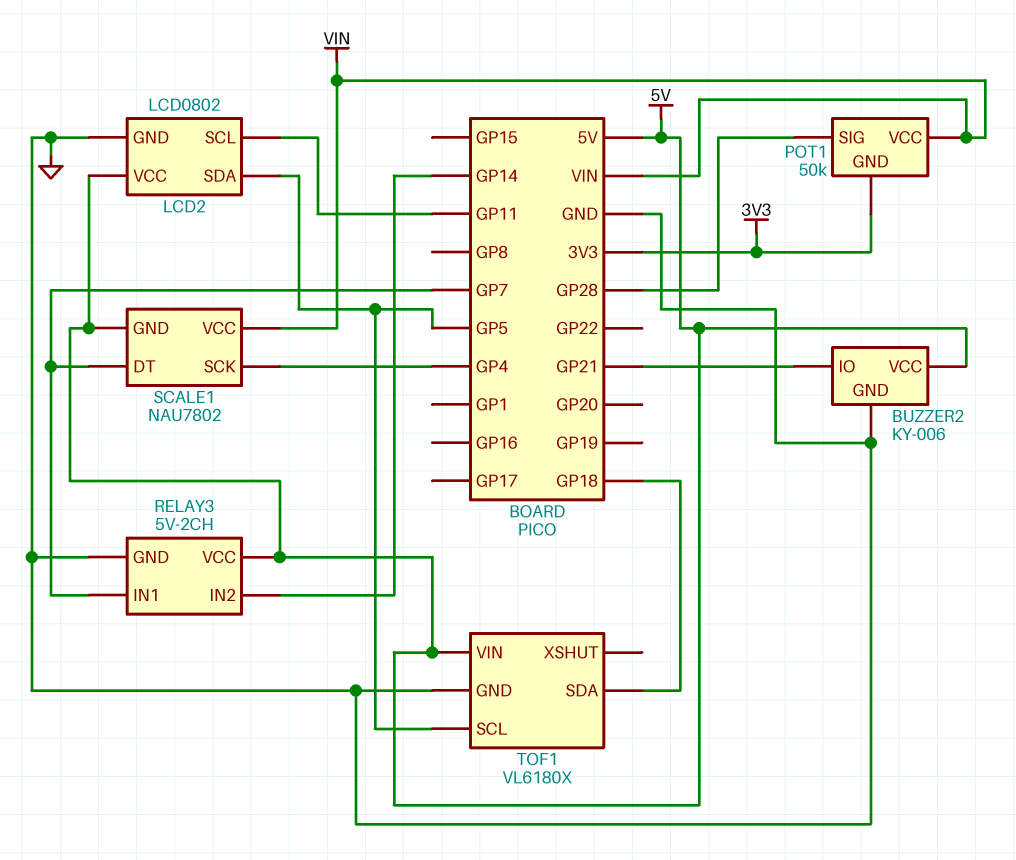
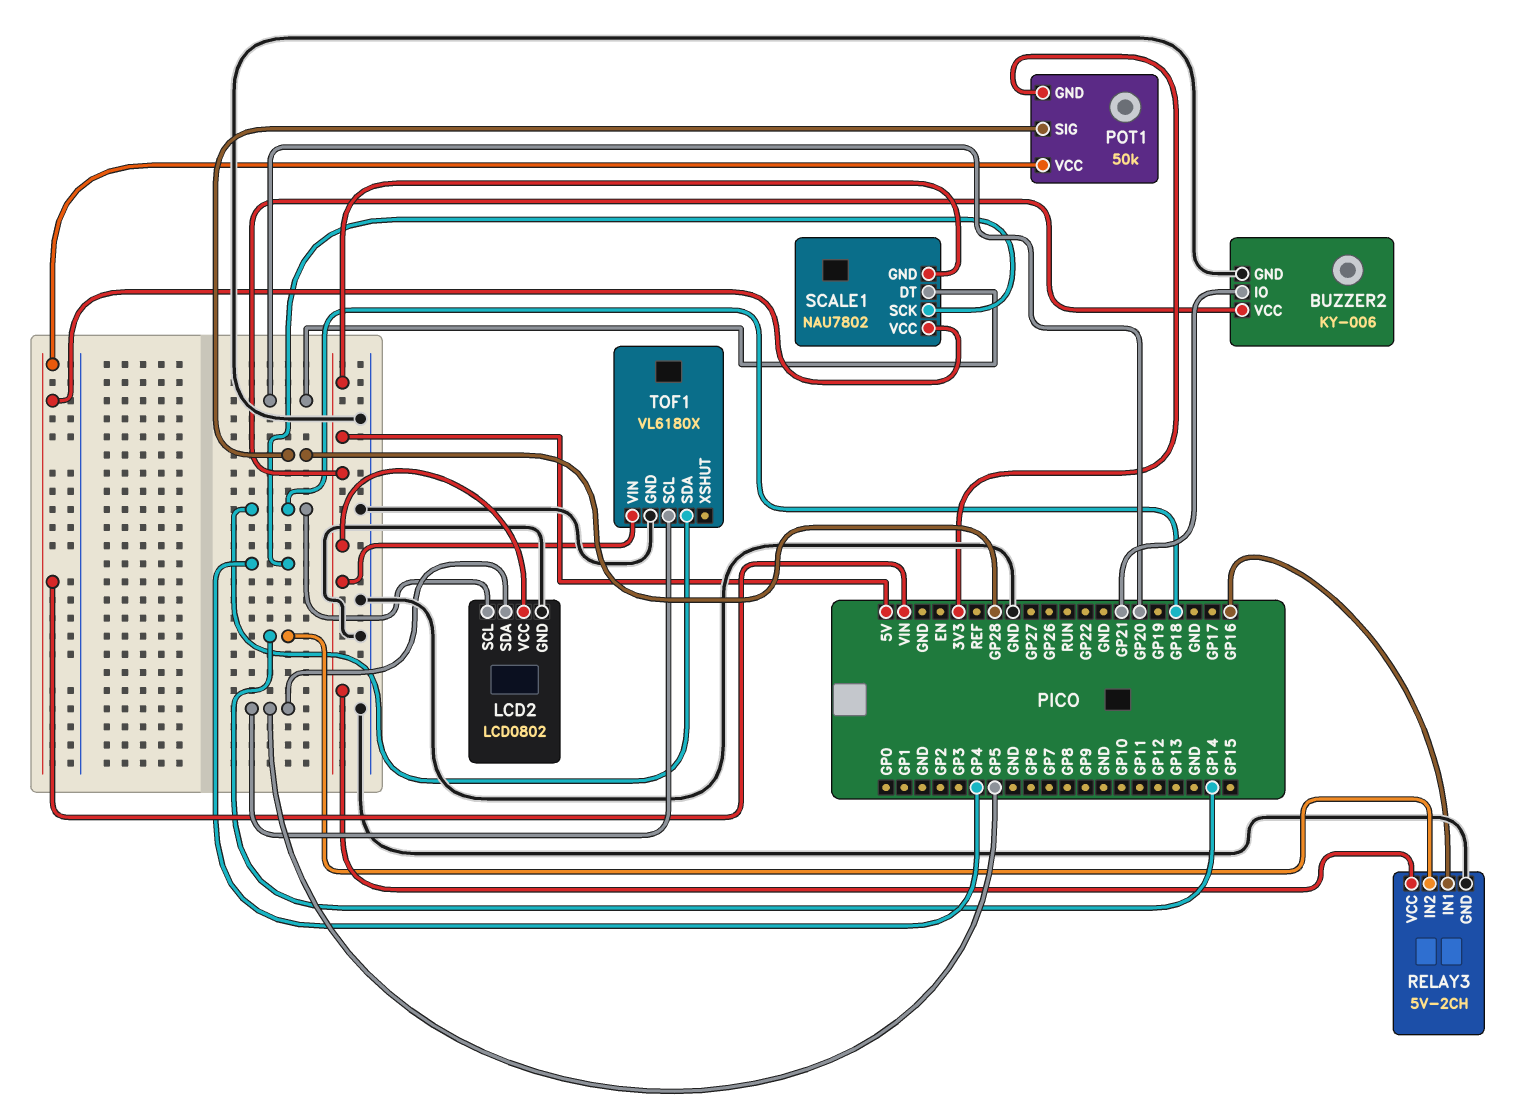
LCD2 pin SCL: GP11 -> GP18
RELAY3 pin IN1: GP7 -> GP16
SCALE1 pin DT: GP7 -> GP20

